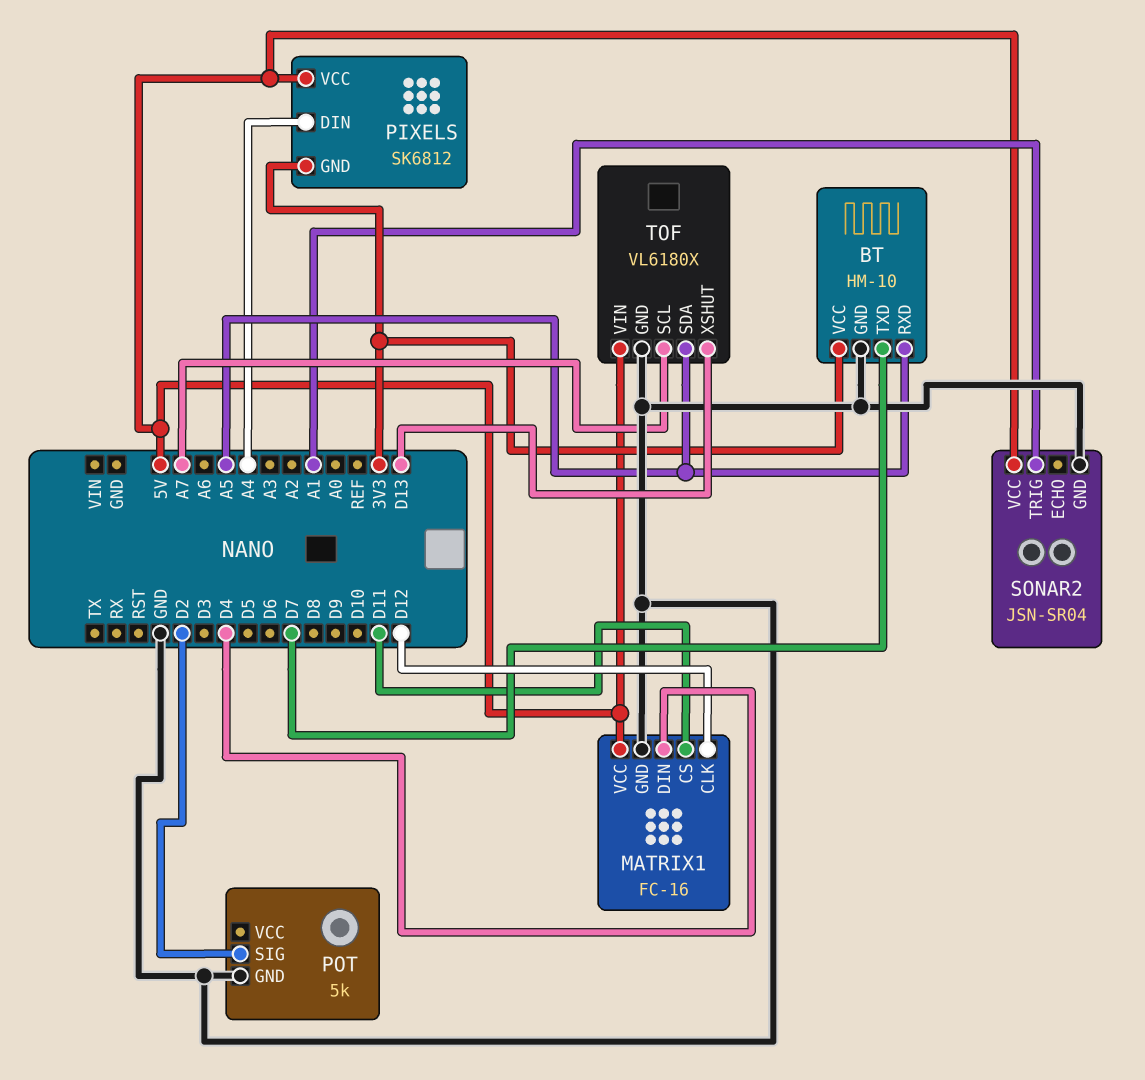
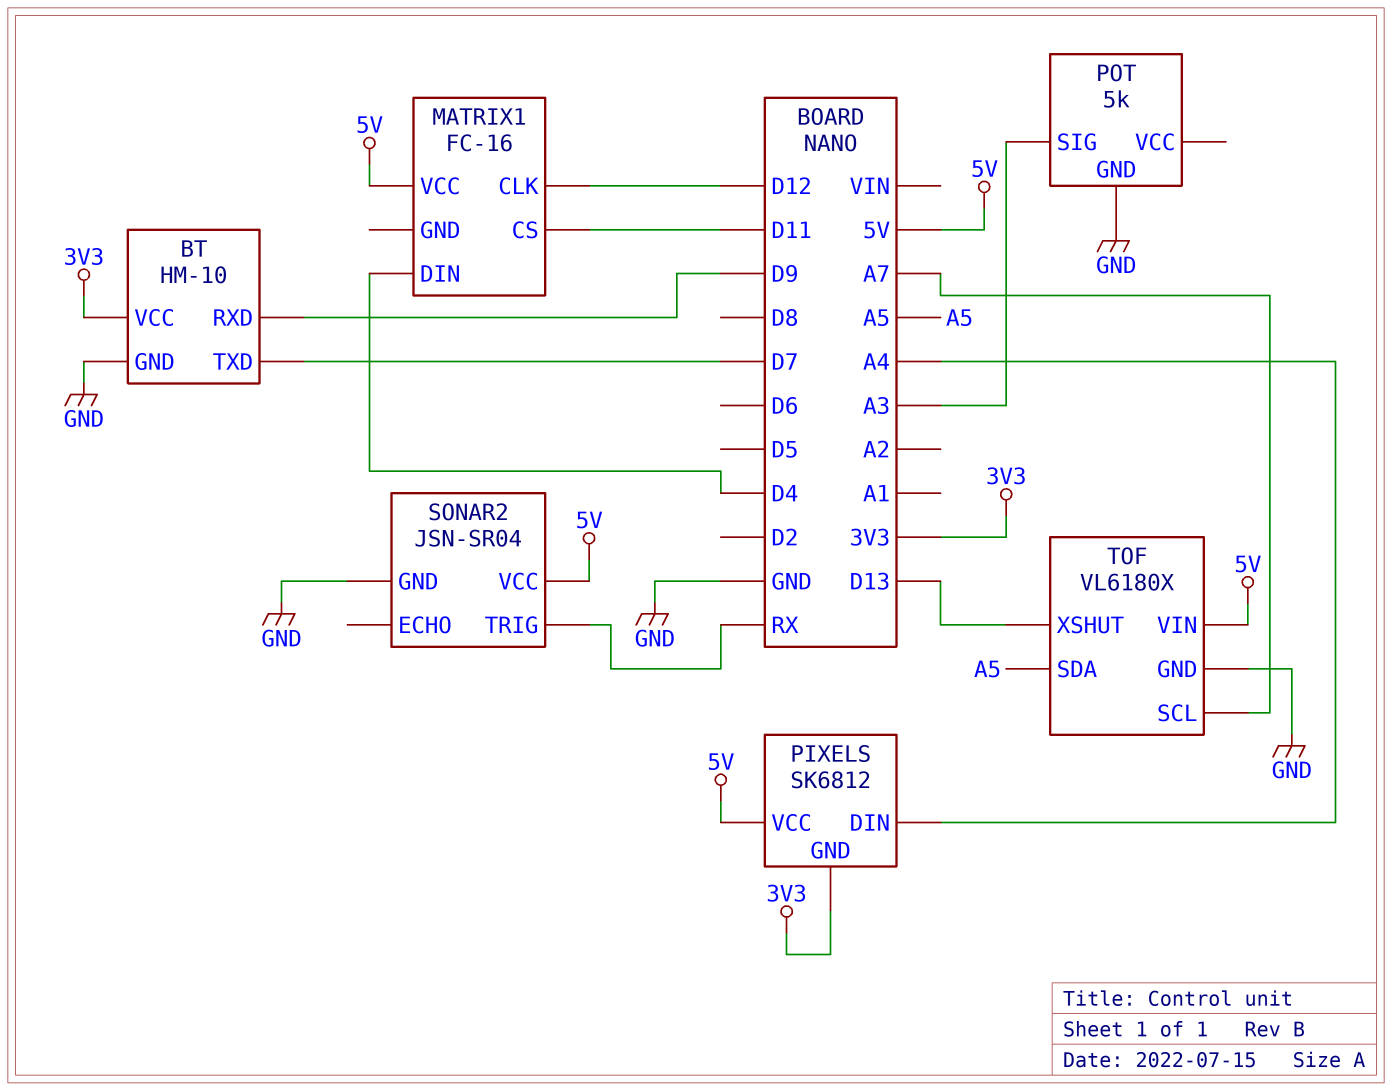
BT pin RXD: A5 -> D9
MATRIX1 pin GND: GND -> none
POT pin SIG: D2 -> A3
SONAR2 pin TRIG: A1 -> RX

